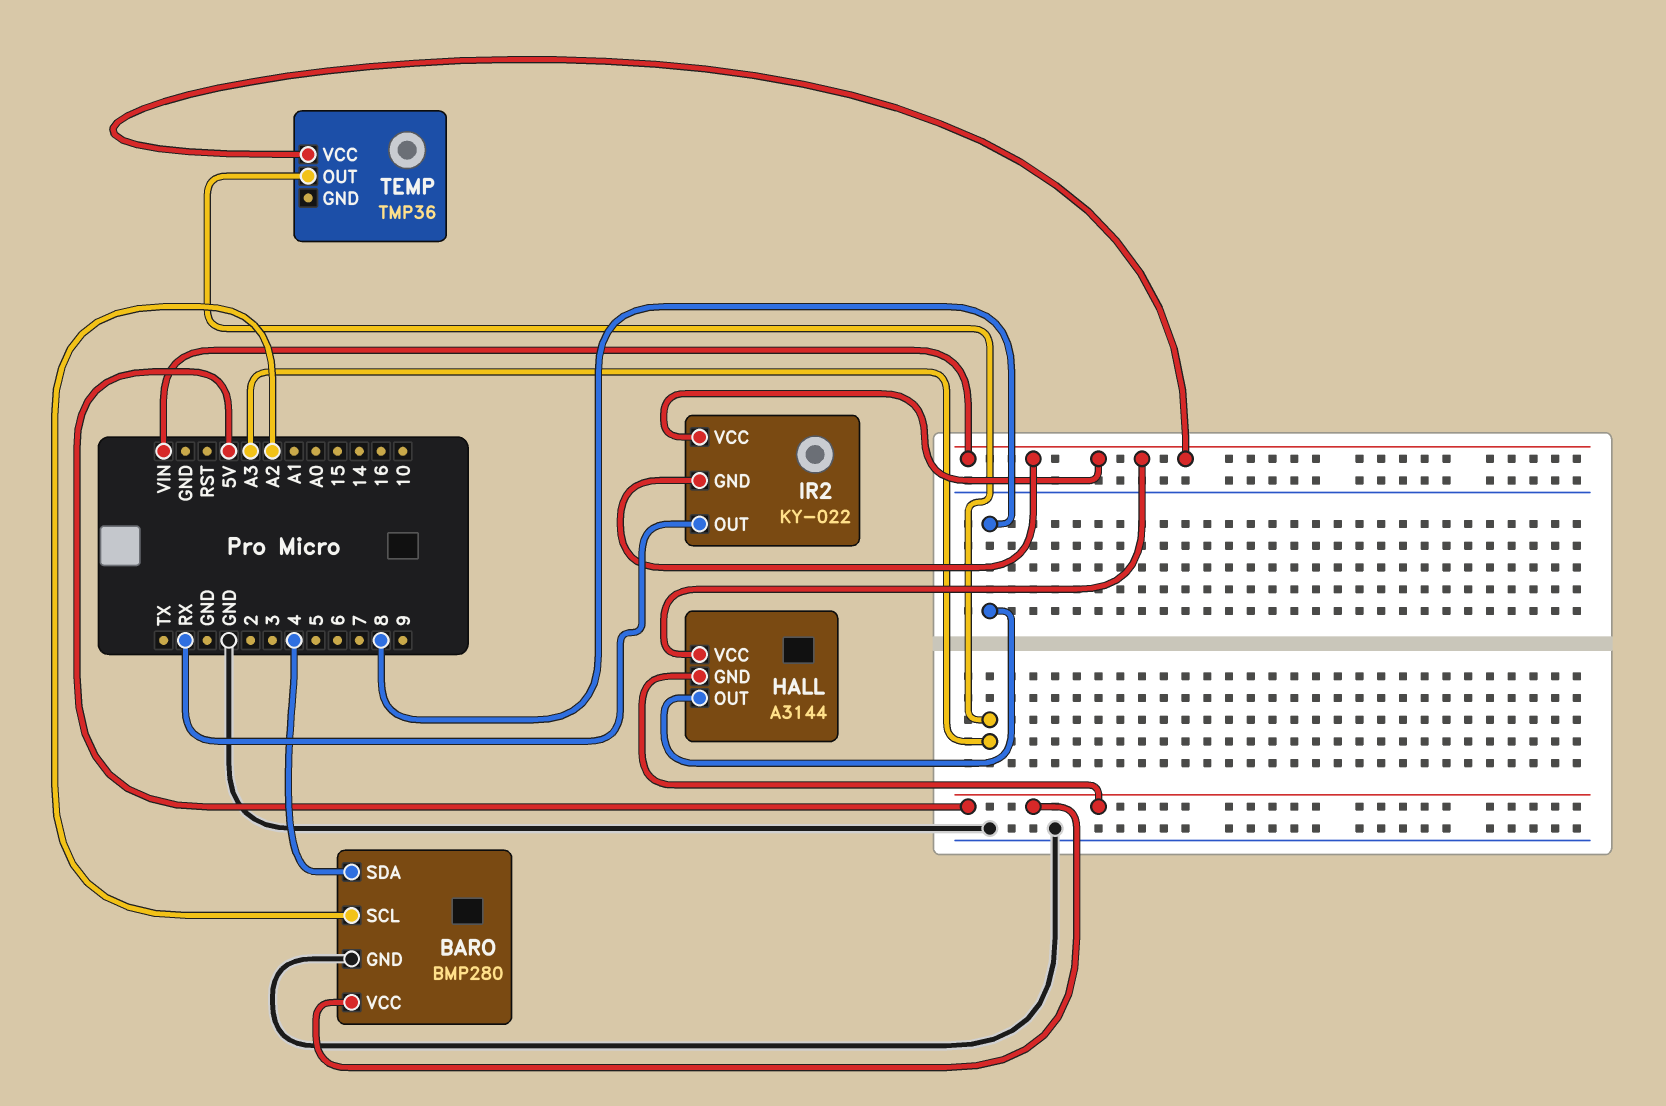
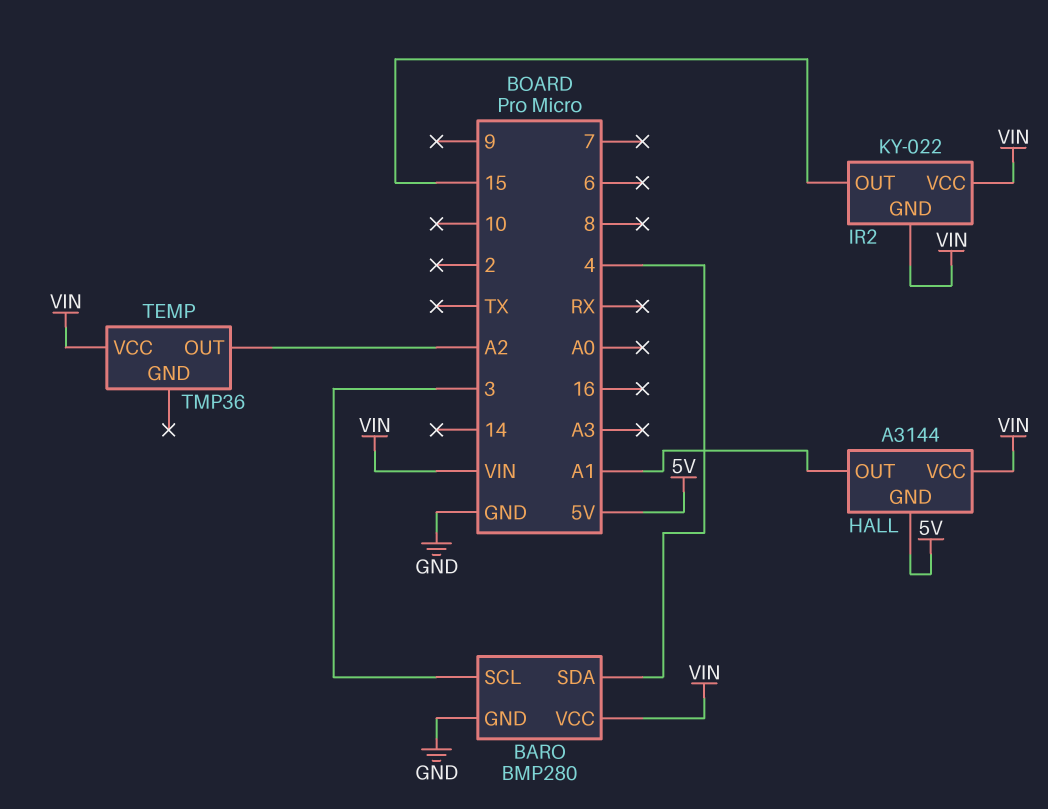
BARO pin SCL: A2 -> 3
BARO pin VCC: 5V -> VIN
HALL pin OUT: 8 -> A1
IR2 pin OUT: RX -> 15
TEMP pin OUT: A3 -> A2

